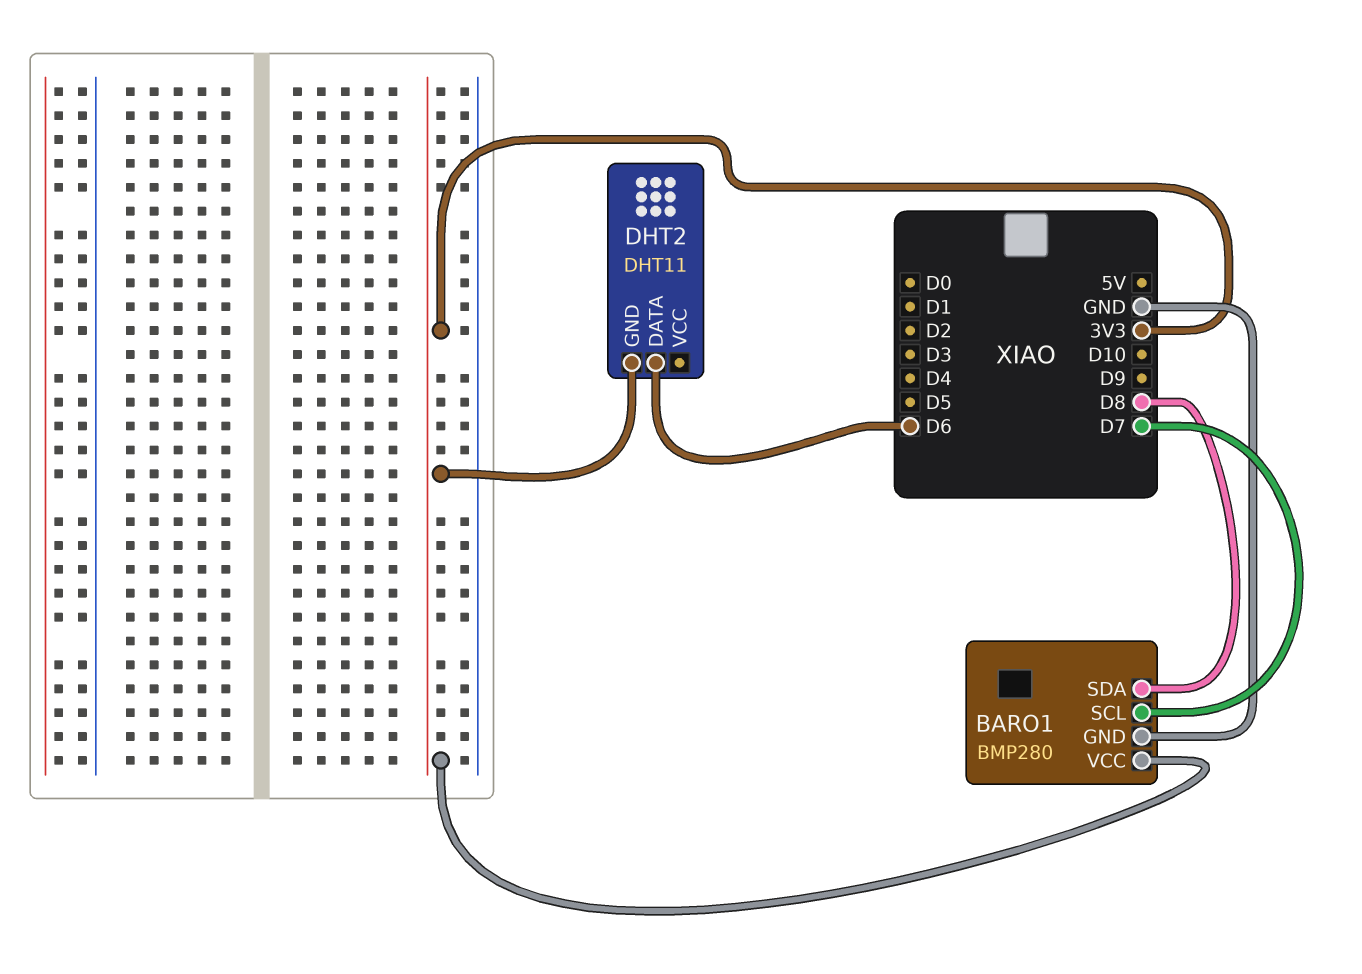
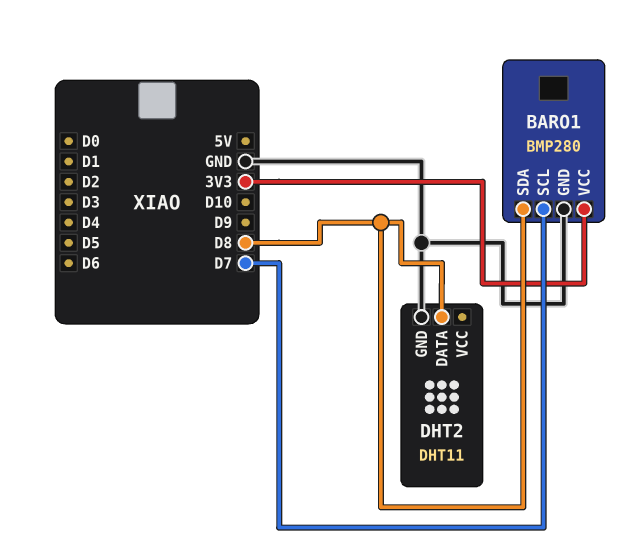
DHT2 pin DATA: D6 -> D8
DHT2 pin GND: 3V3 -> GND

